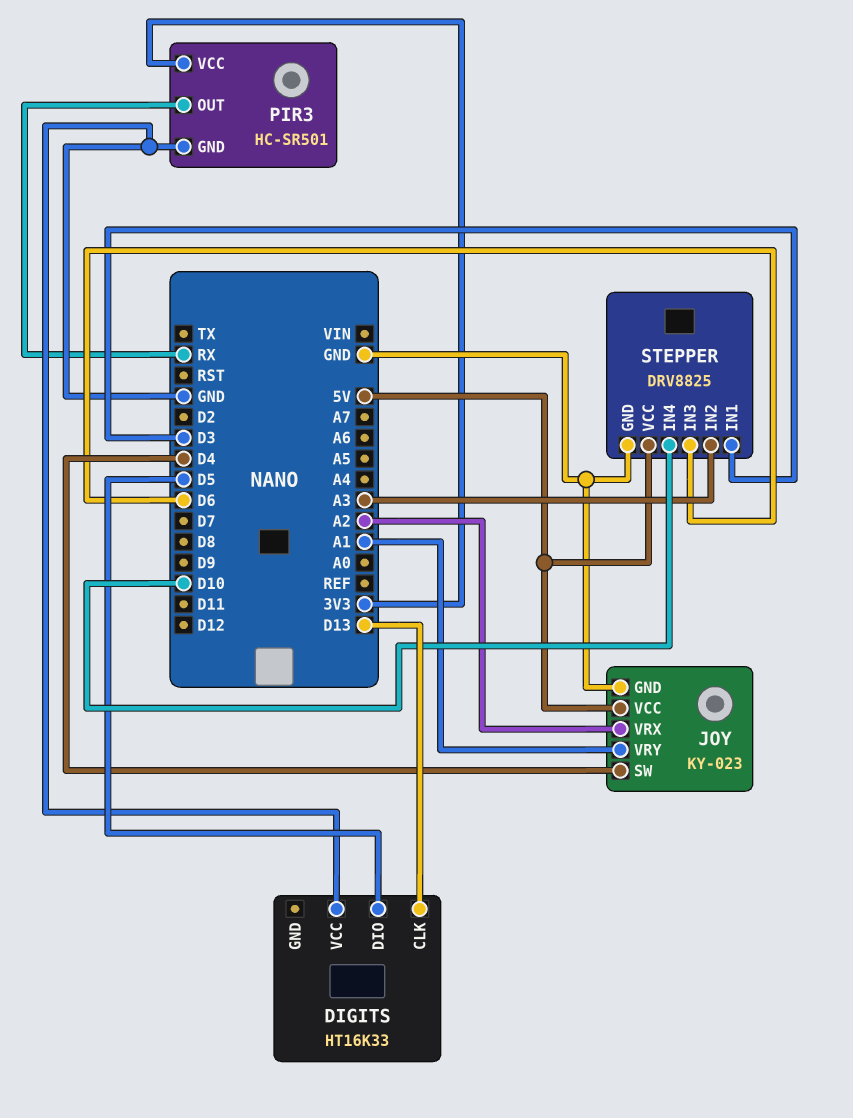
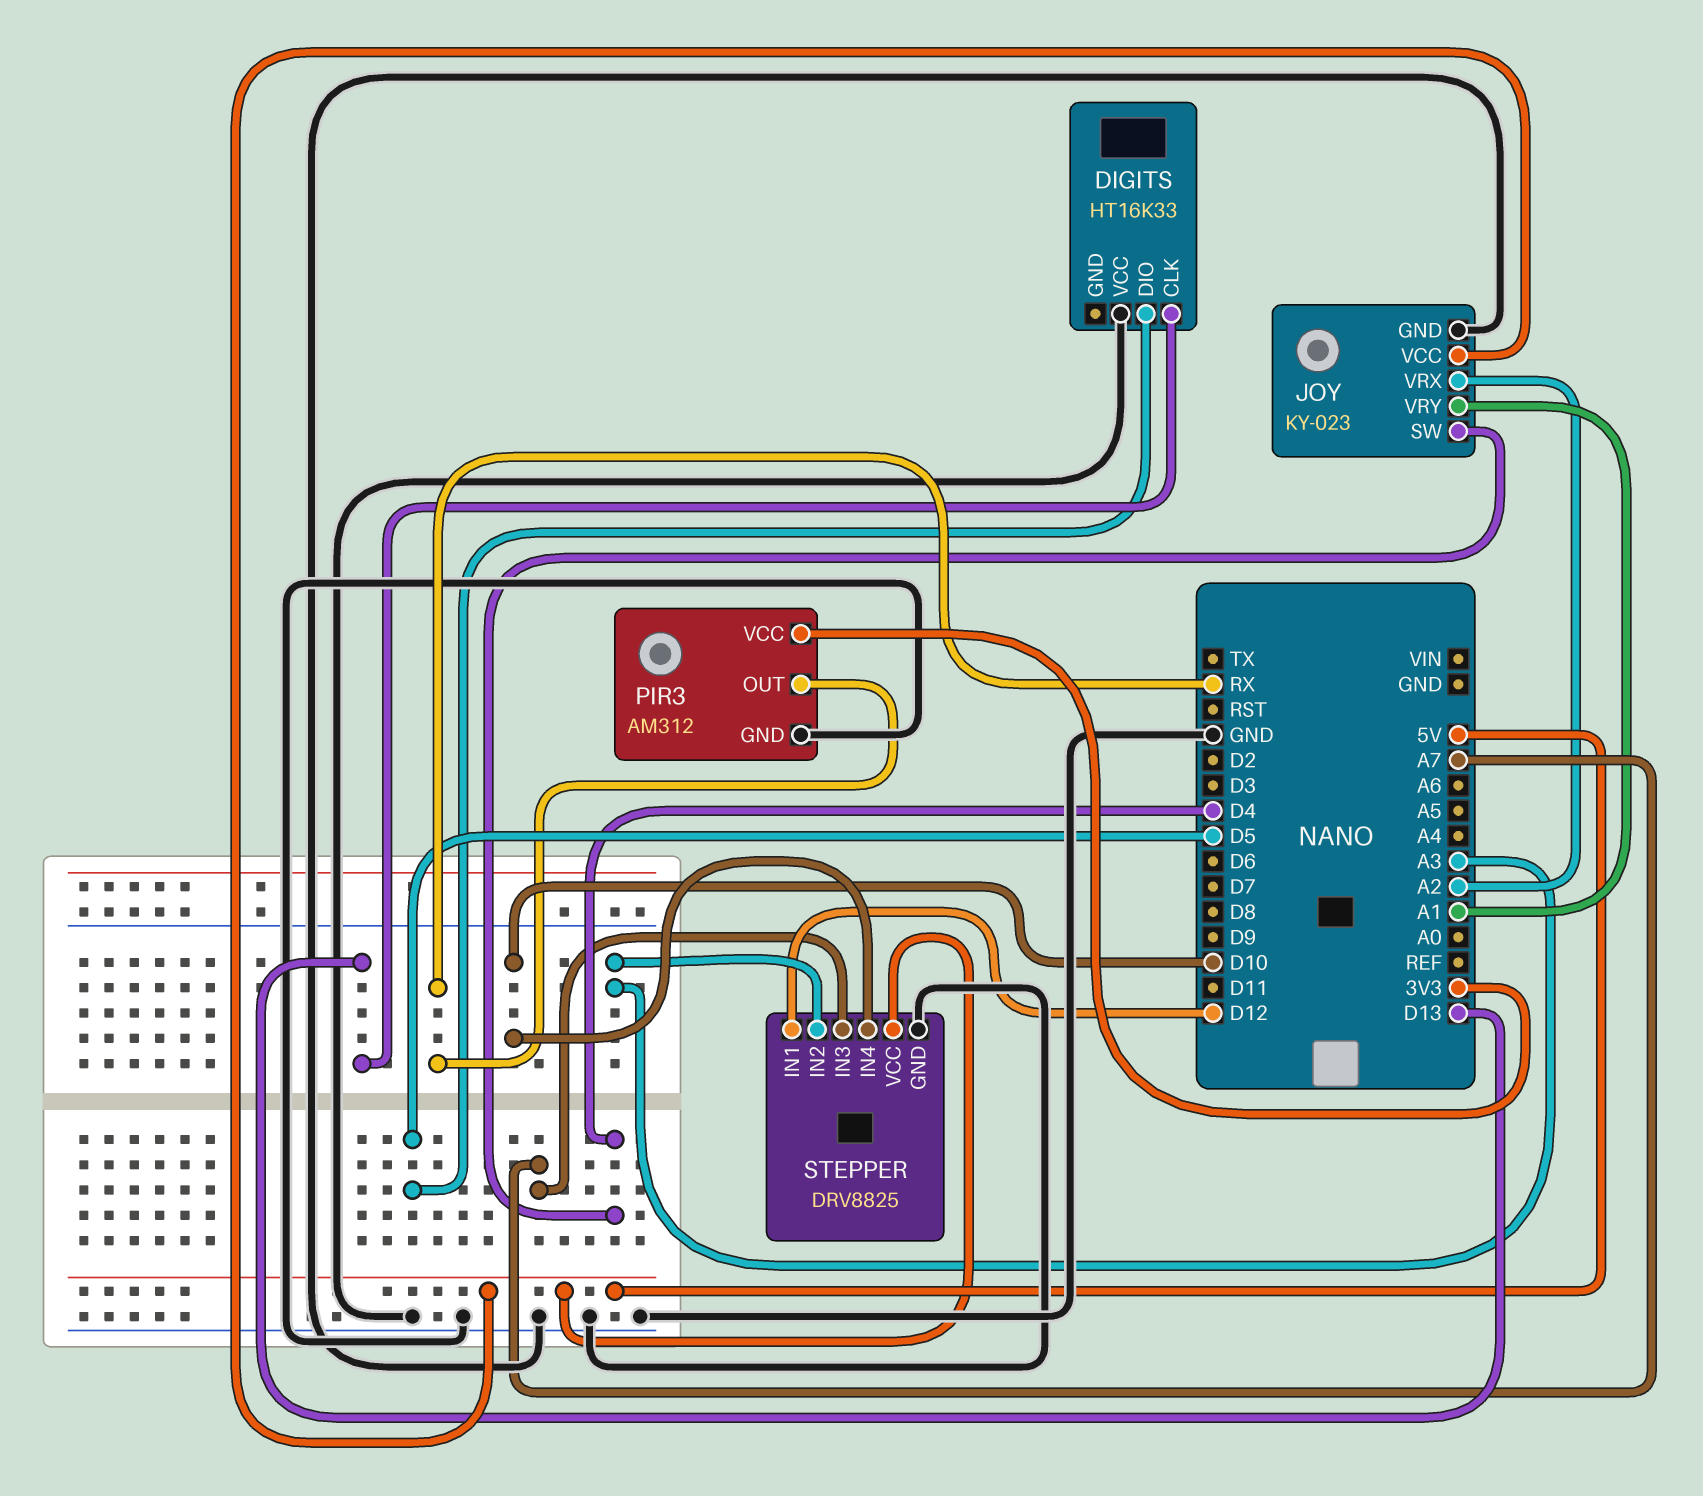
PIR3: HC-SR501 -> AM312
STEPPER pin IN1: D3 -> D12
STEPPER pin IN3: D6 -> A7

